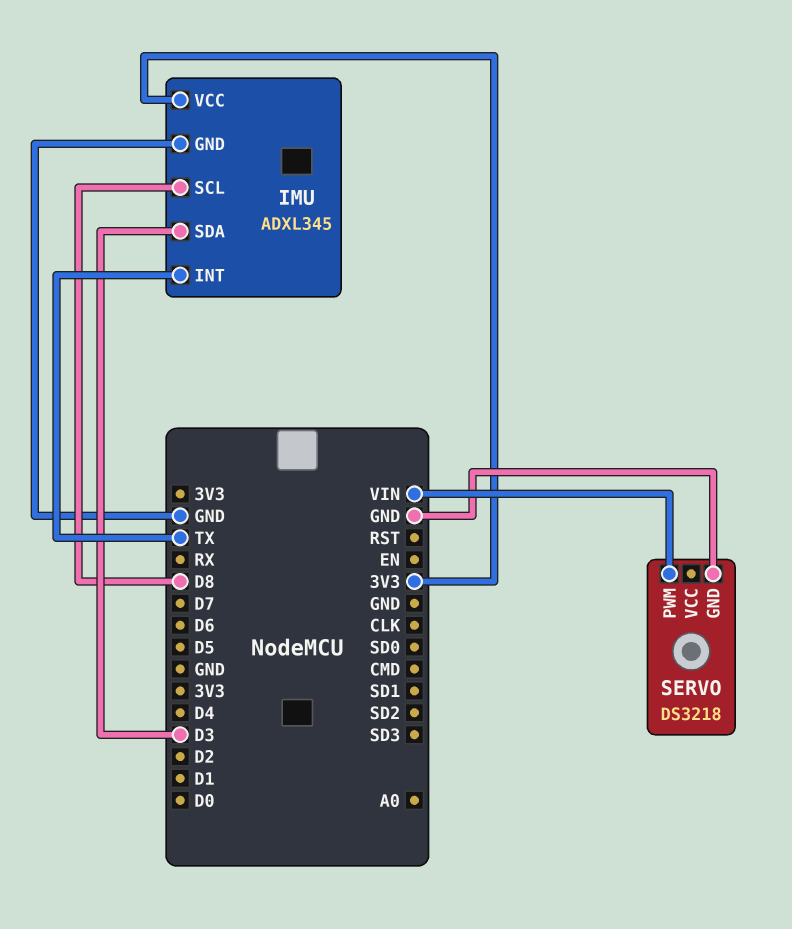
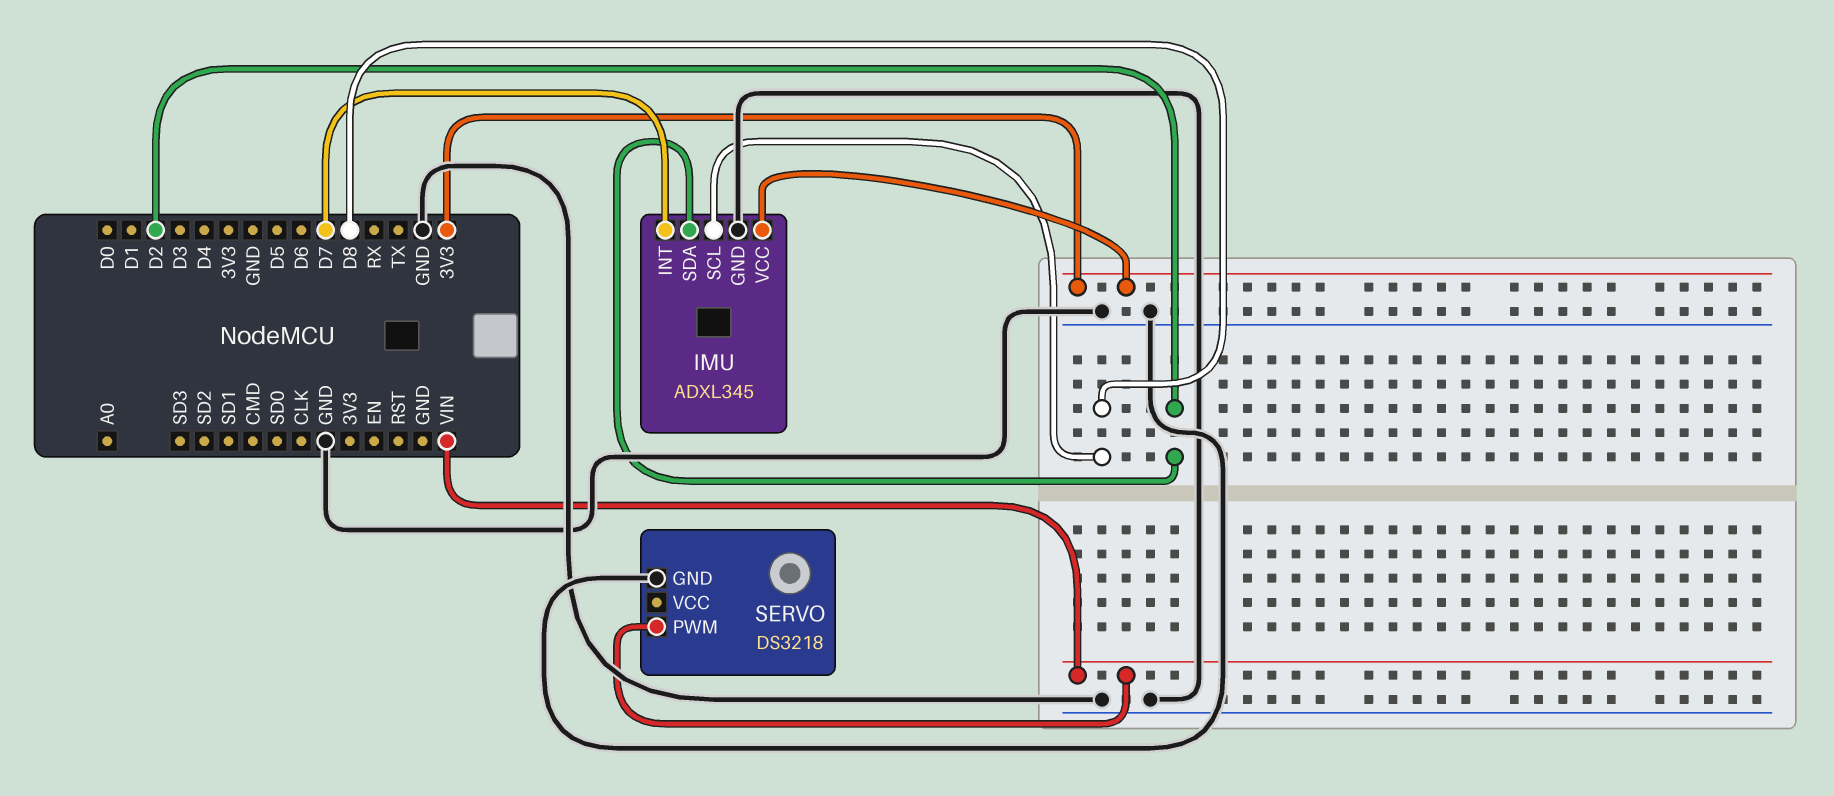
IMU pin INT: TX -> D7
IMU pin SDA: D3 -> D2

